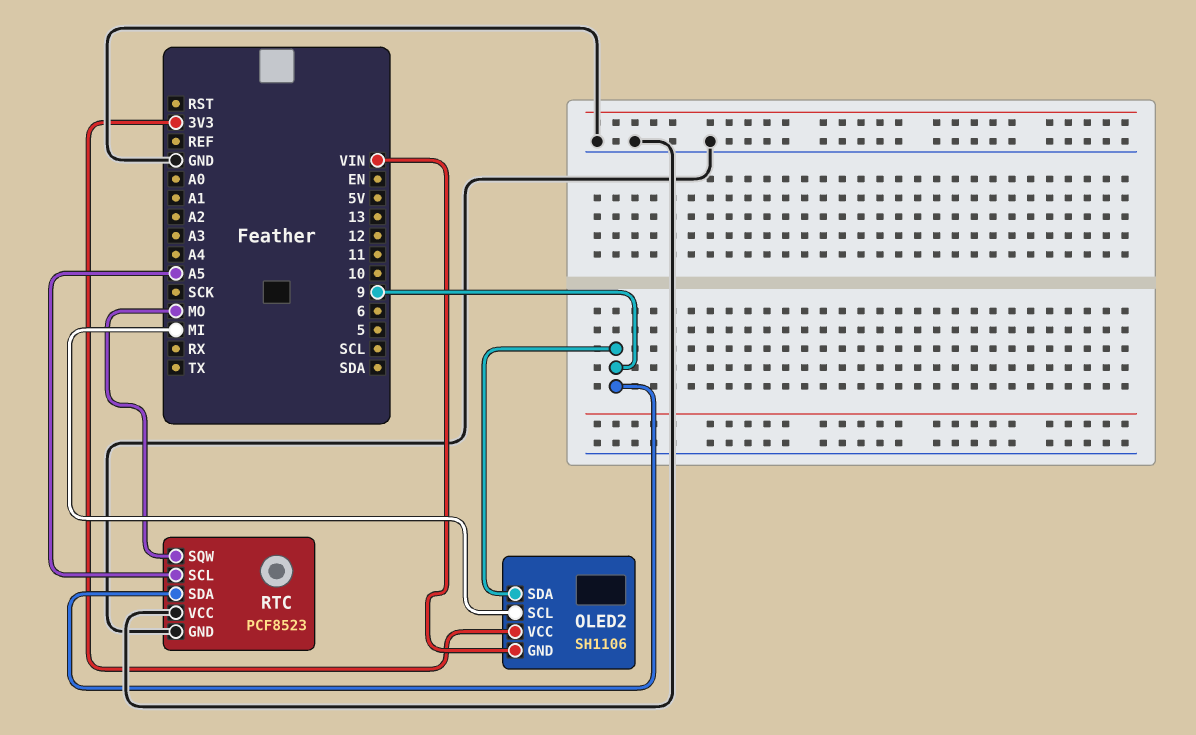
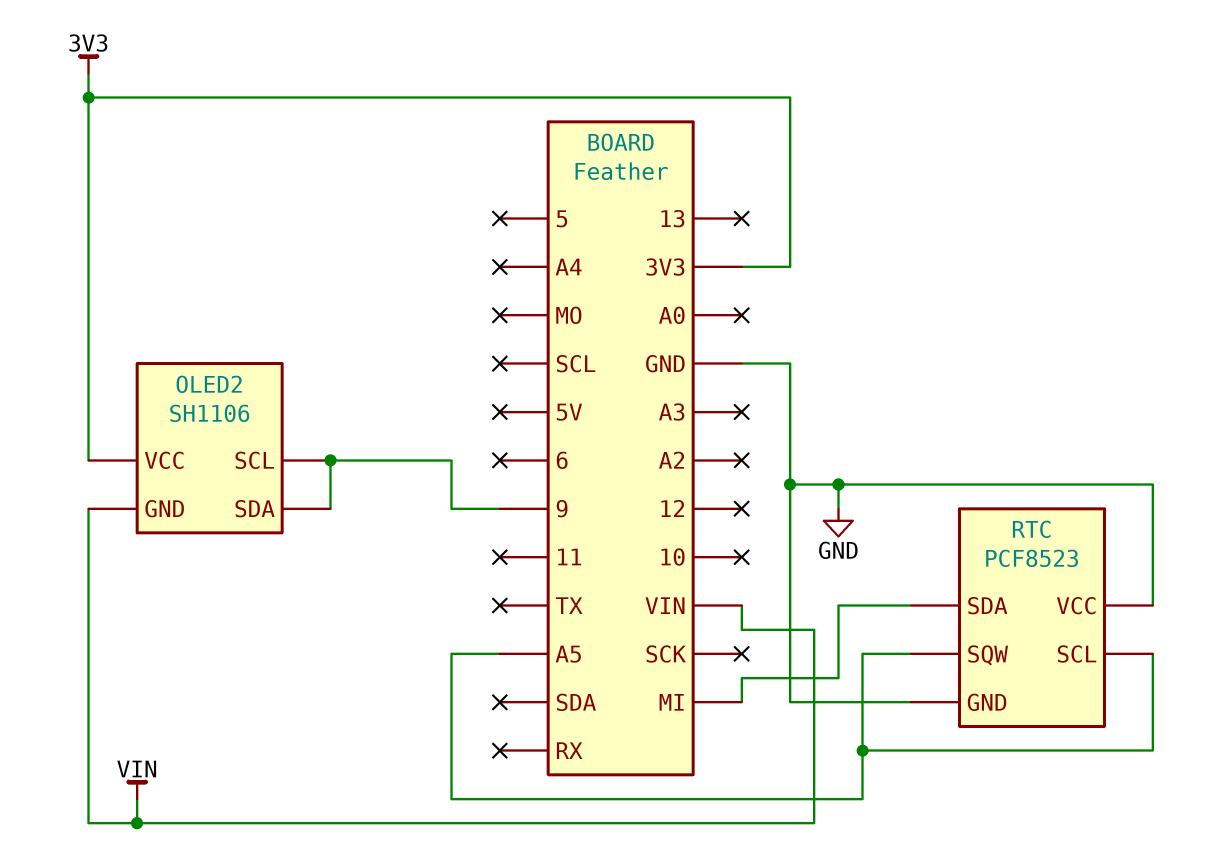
OLED2 pin SCL: MI -> 9
RTC pin SDA: 9 -> MI
RTC pin SQW: MO -> A5

